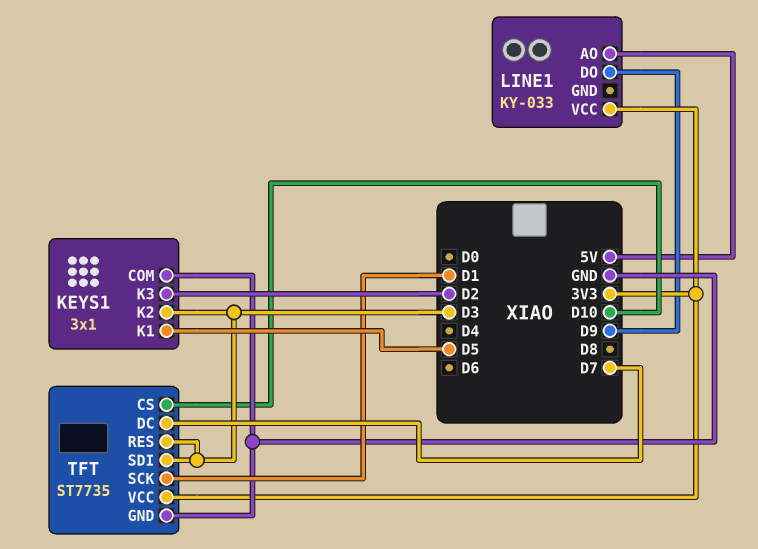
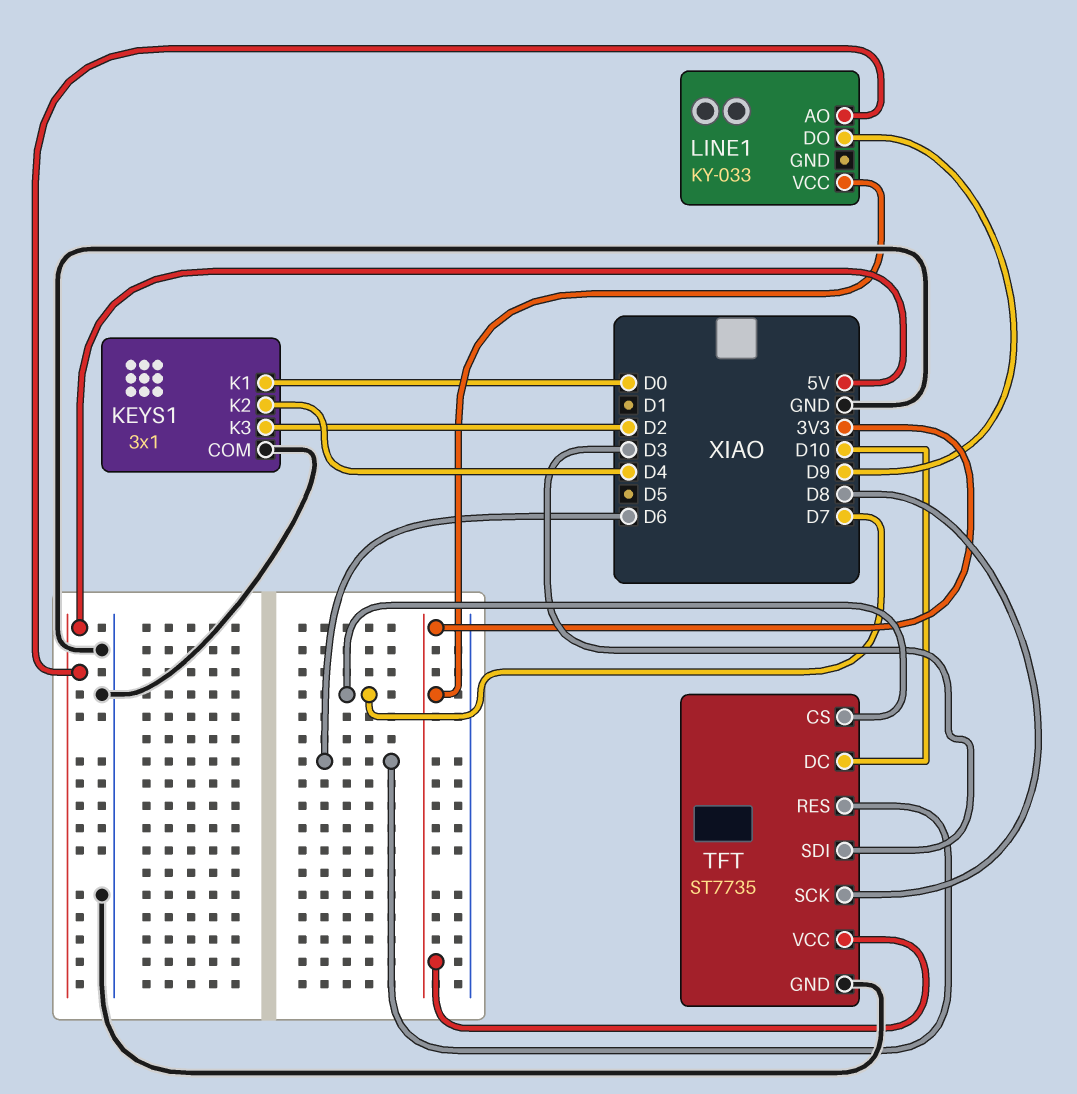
KEYS1 pin K1: D5 -> D0
KEYS1 pin K2: D3 -> D4
TFT pin CS: D10 -> D7
TFT pin DC: D7 -> D10
TFT pin RES: D3 -> D6
TFT pin SCK: D1 -> D8

